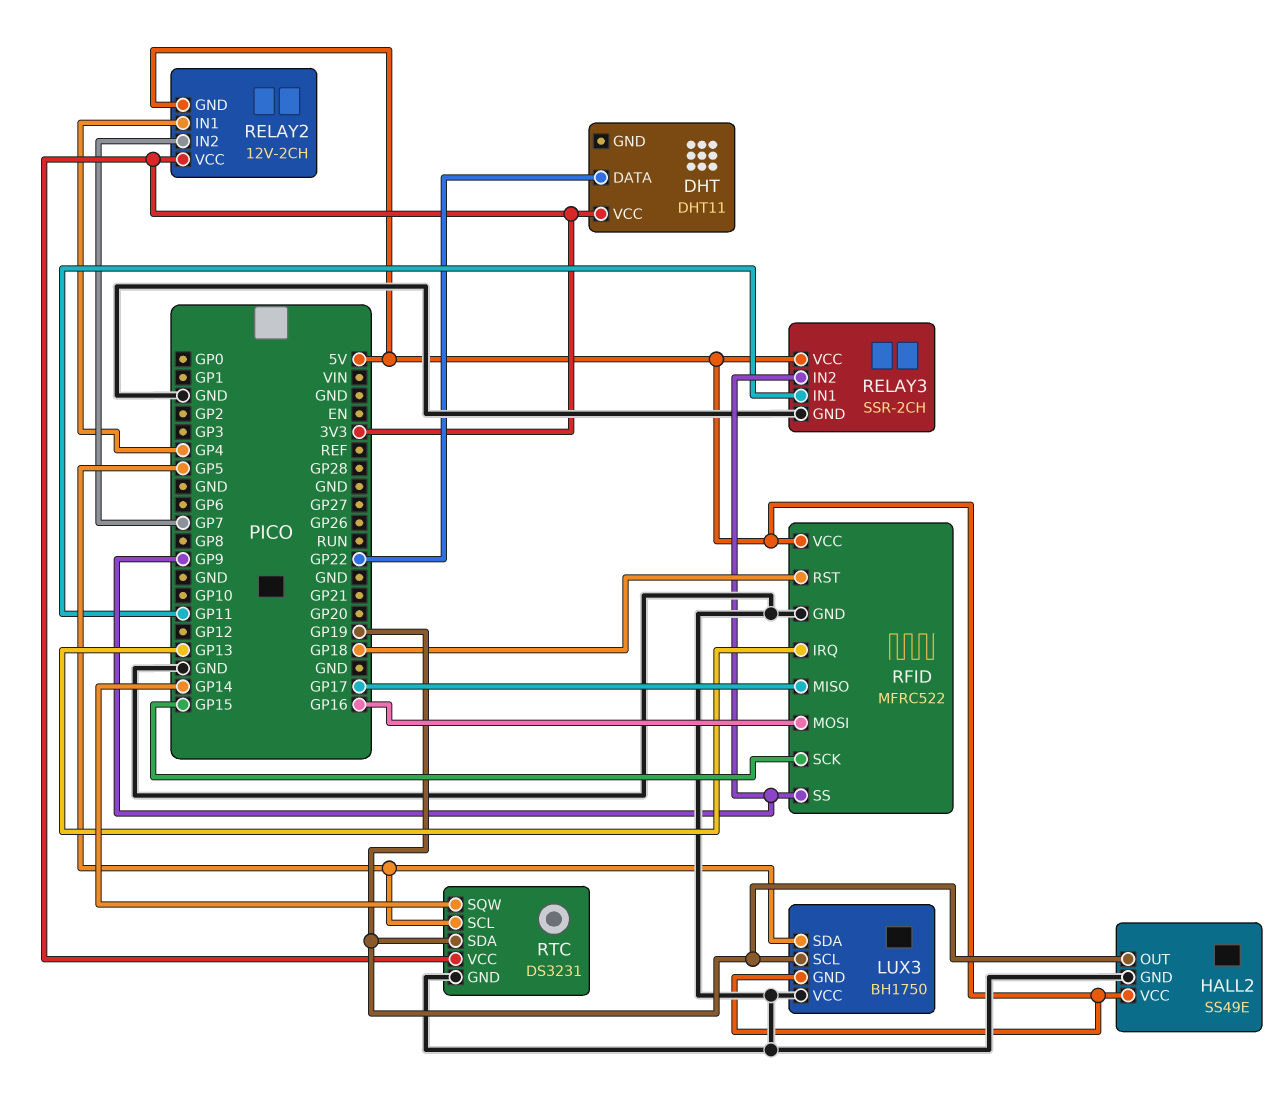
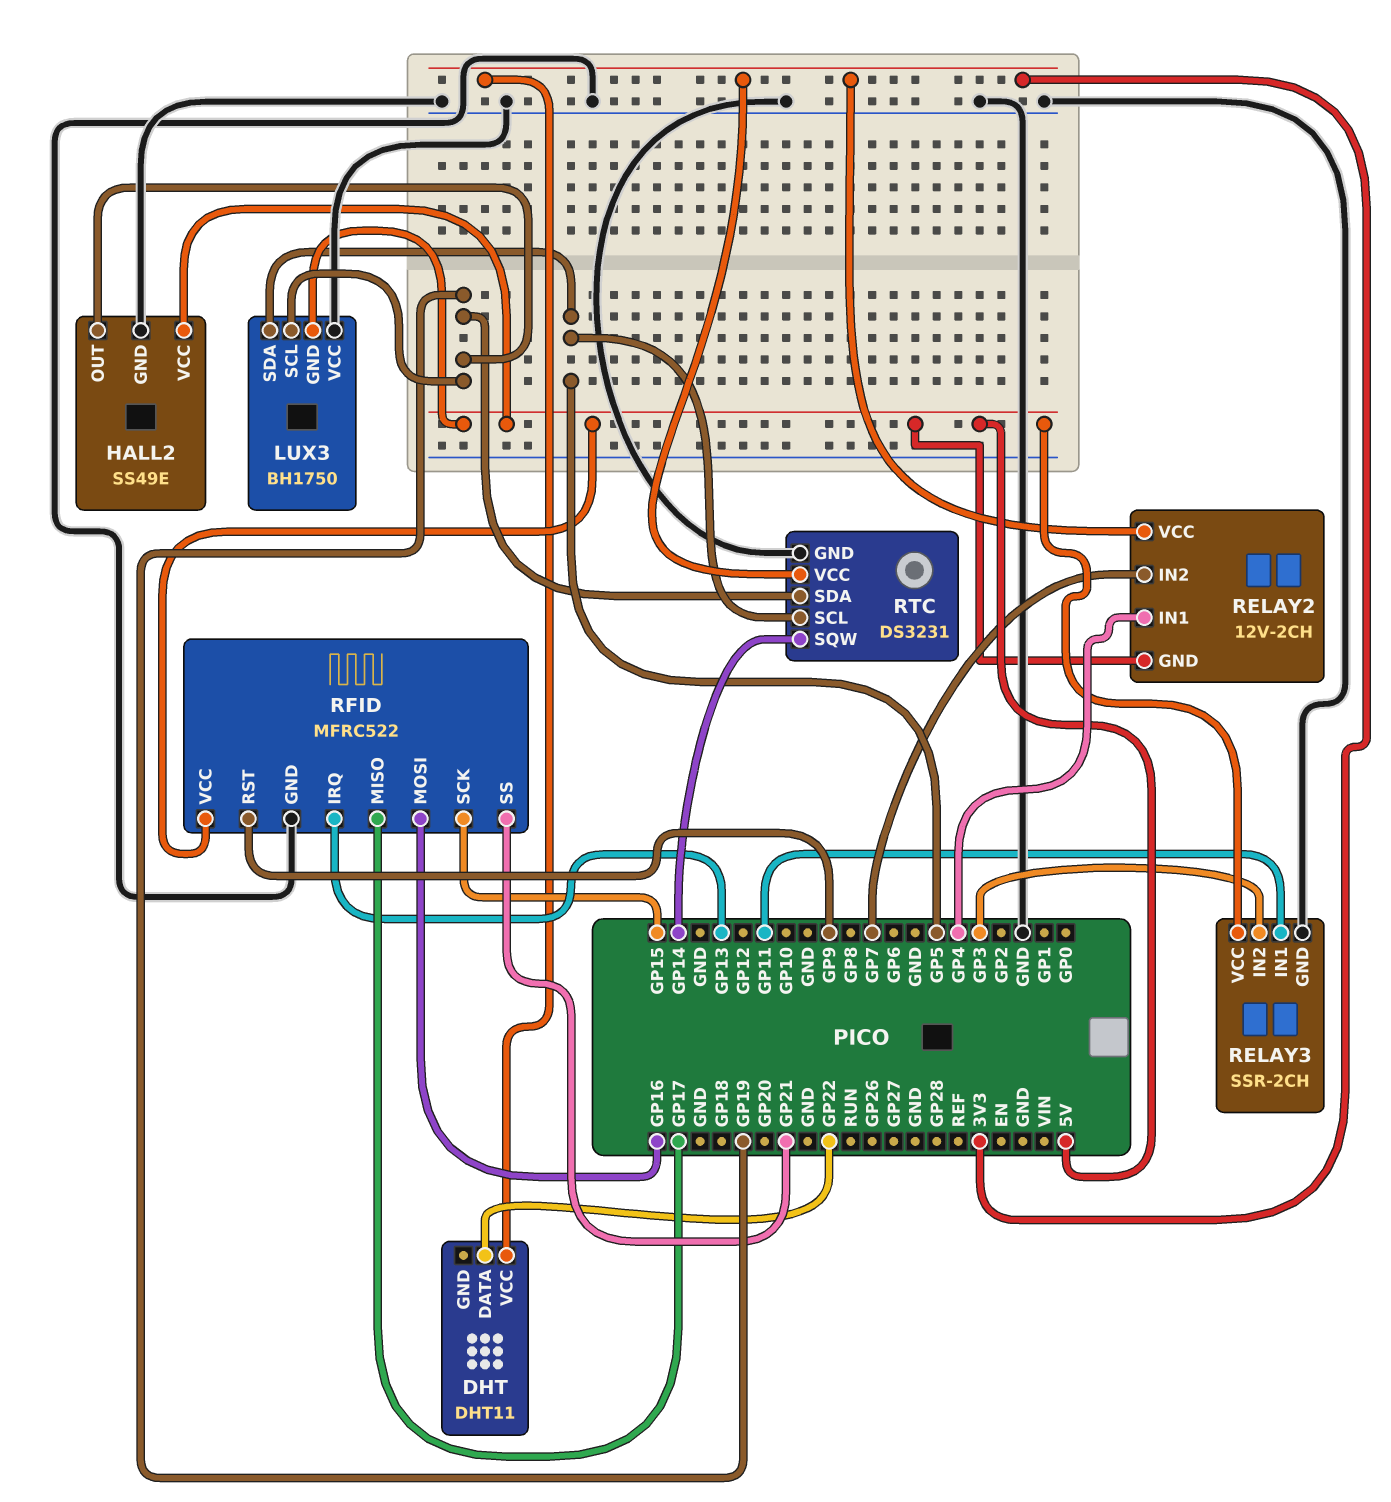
RELAY3 pin IN2: GP9 -> GP3
RFID pin RST: GP18 -> GP9
RFID pin SS: GP9 -> GP21

